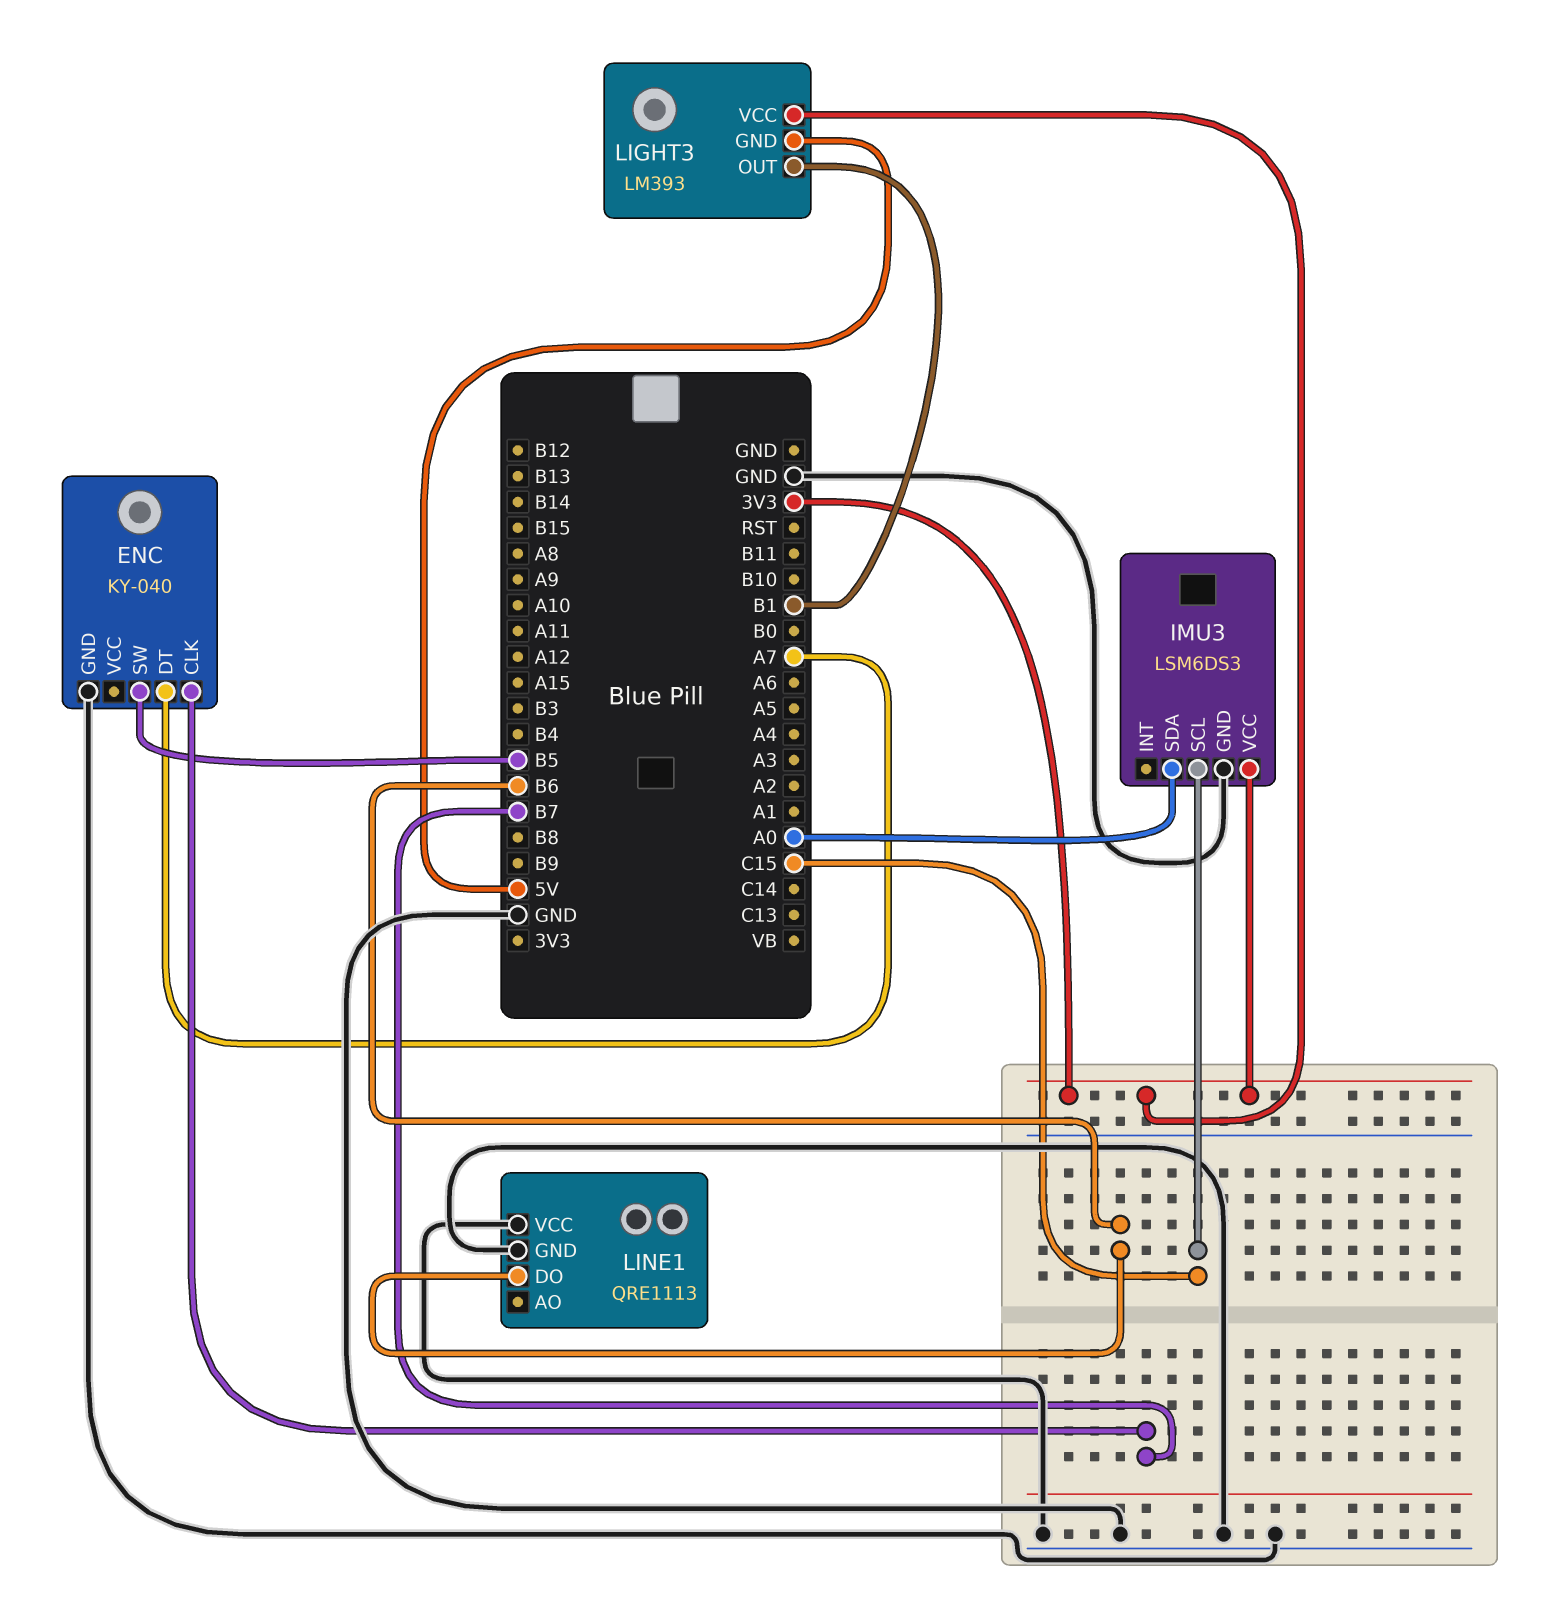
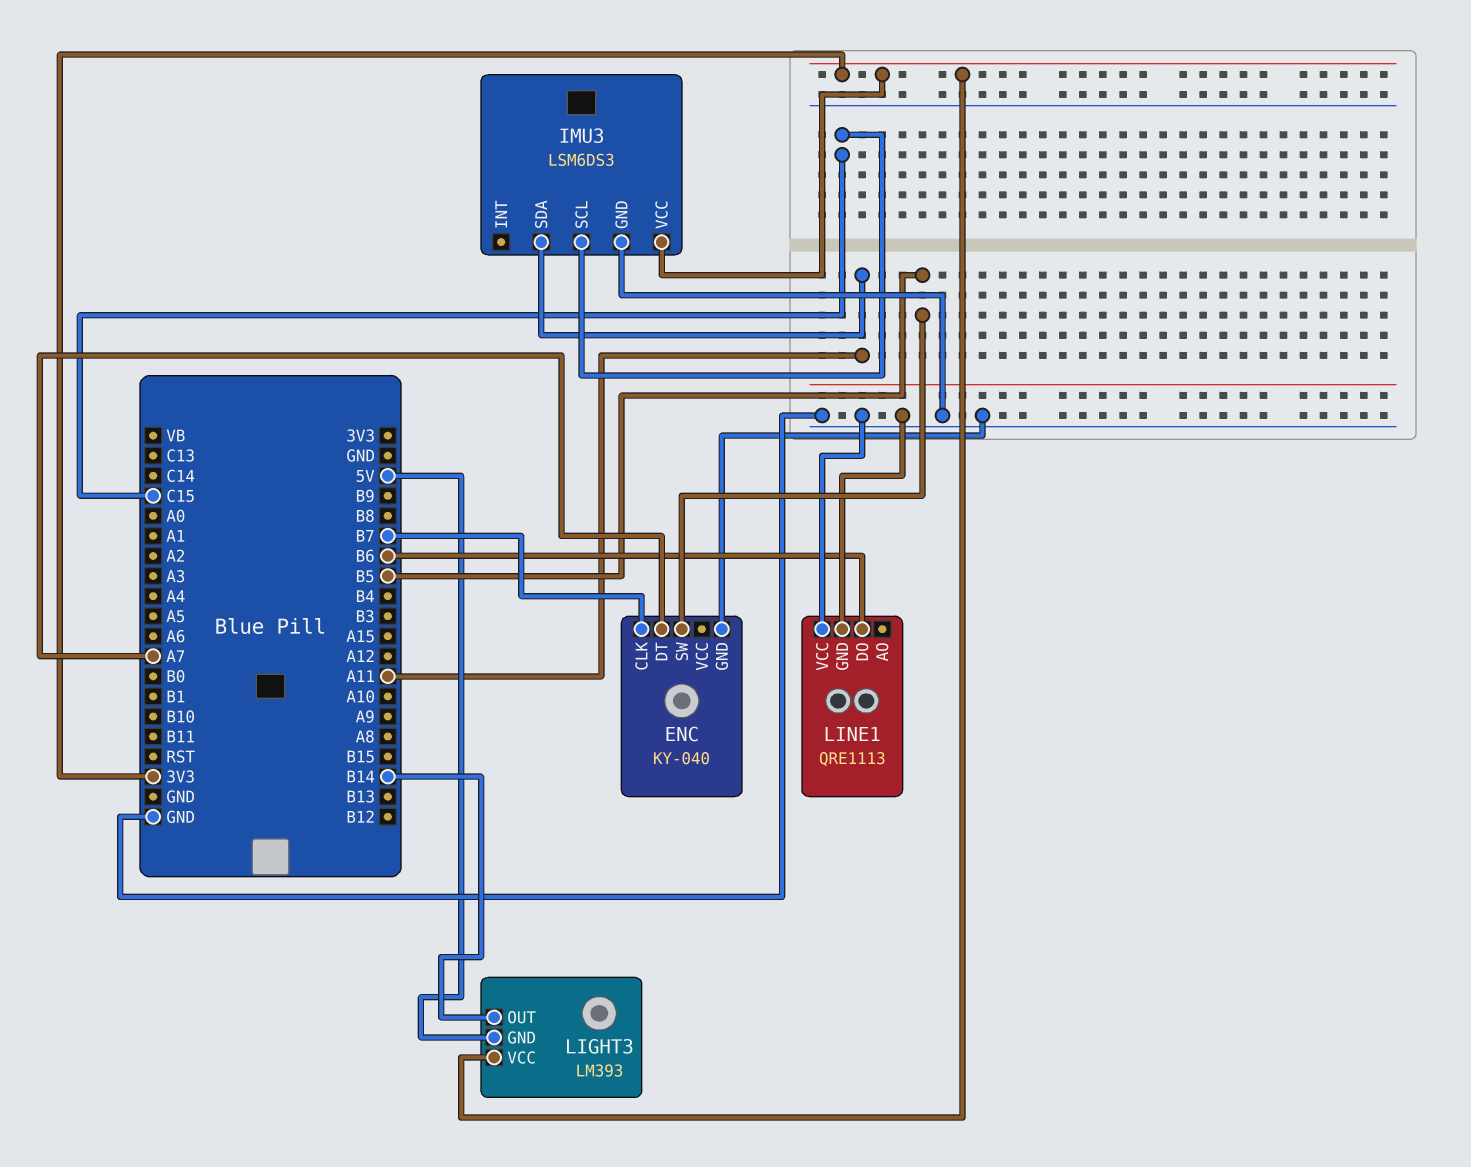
IMU3 pin SDA: A0 -> A11
LIGHT3 pin OUT: B1 -> B14

